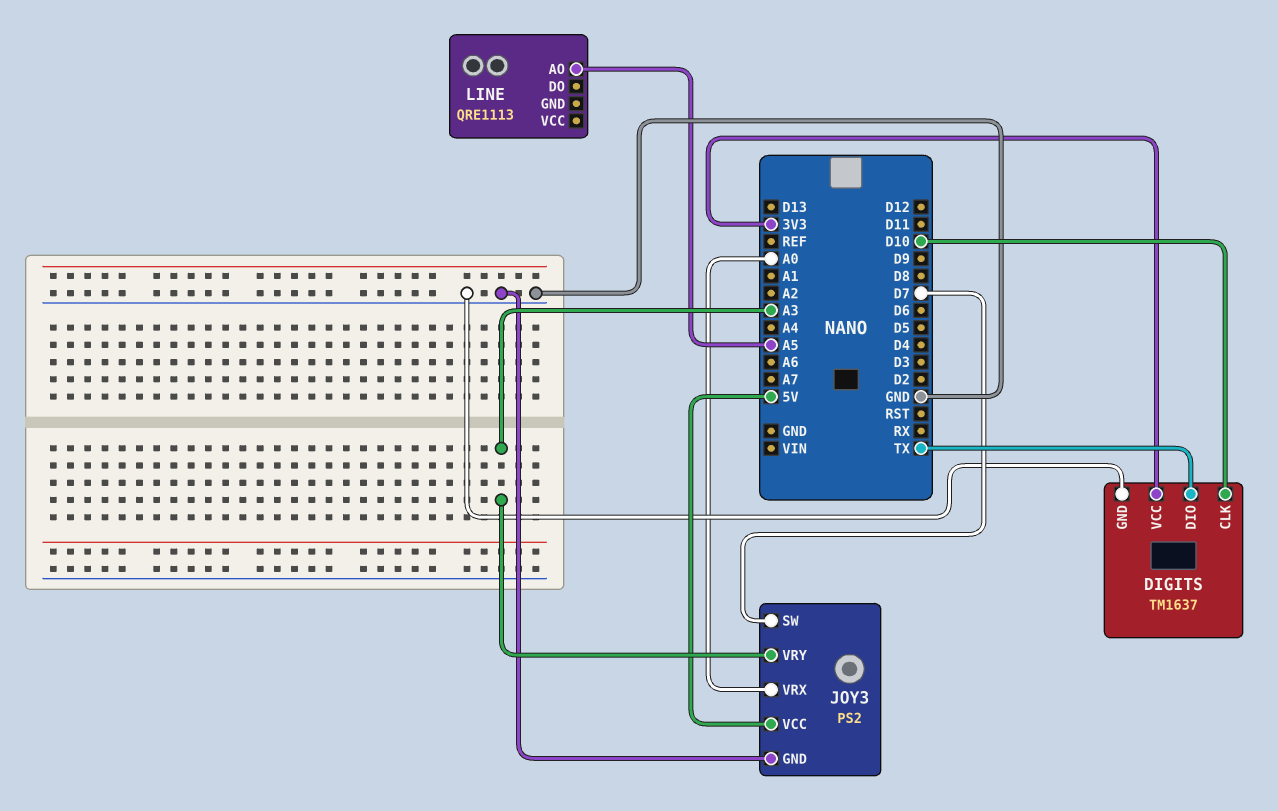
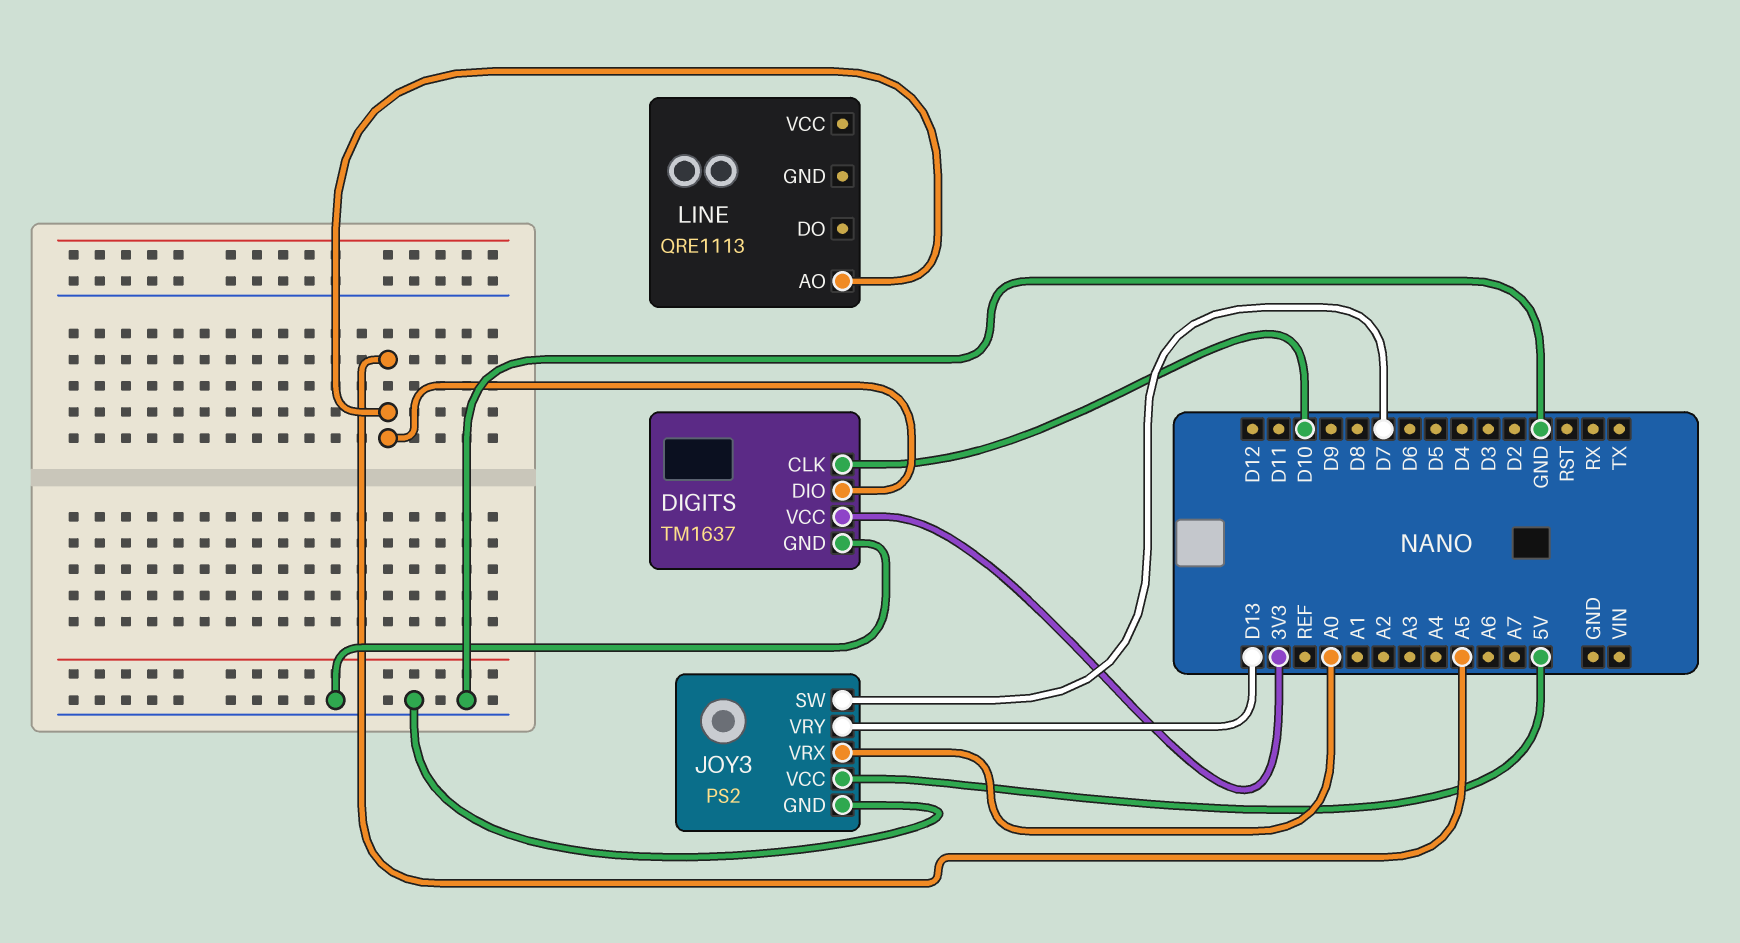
DIGITS pin DIO: TX -> A5
JOY3 pin VRY: A3 -> D13

